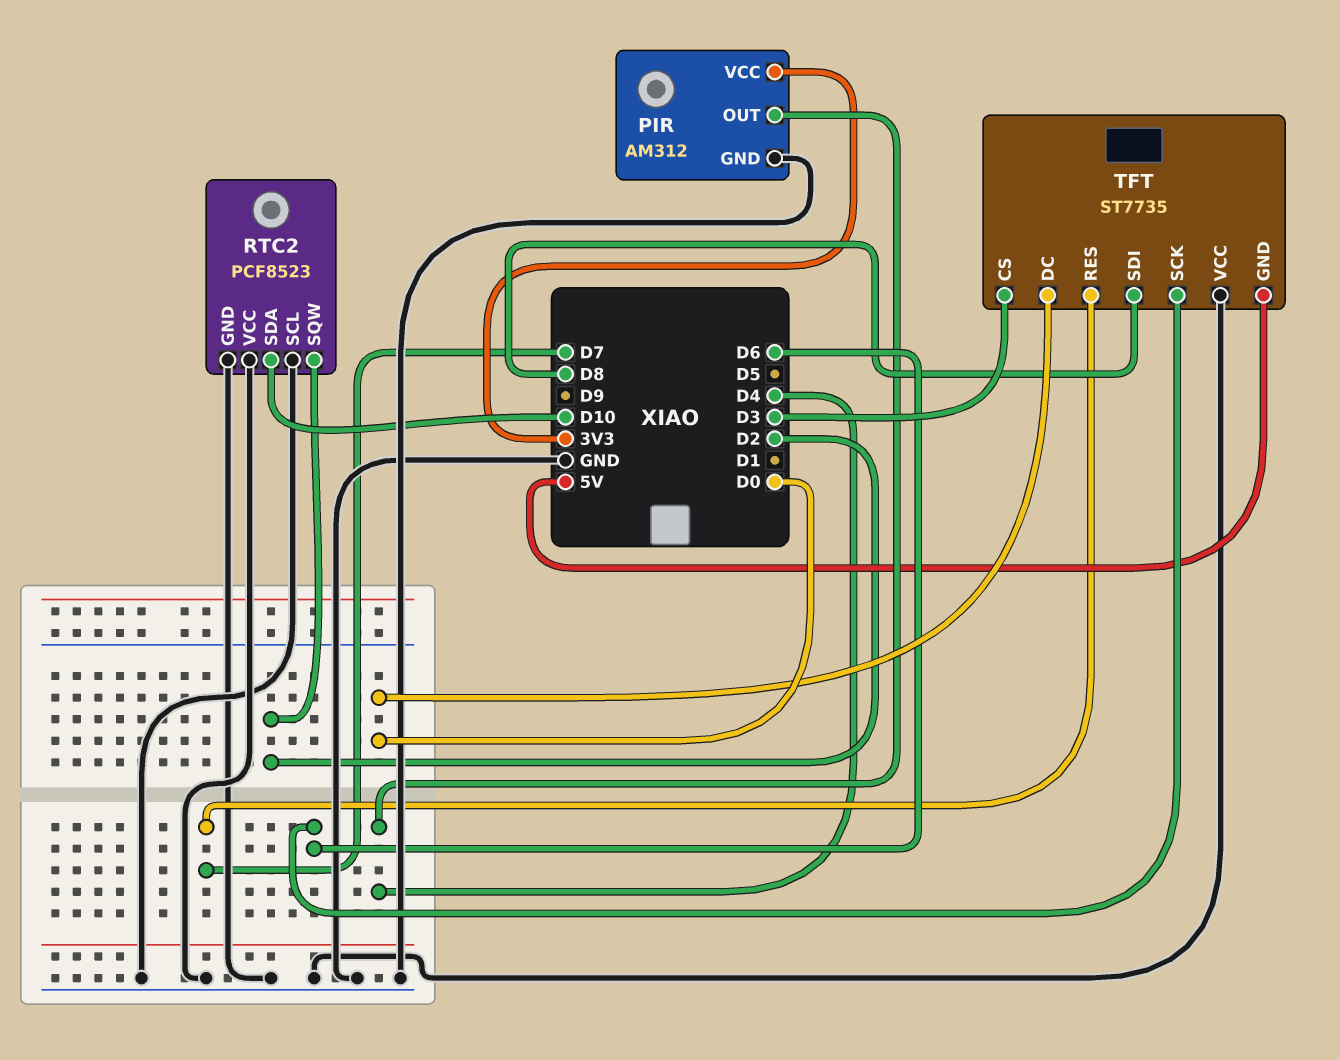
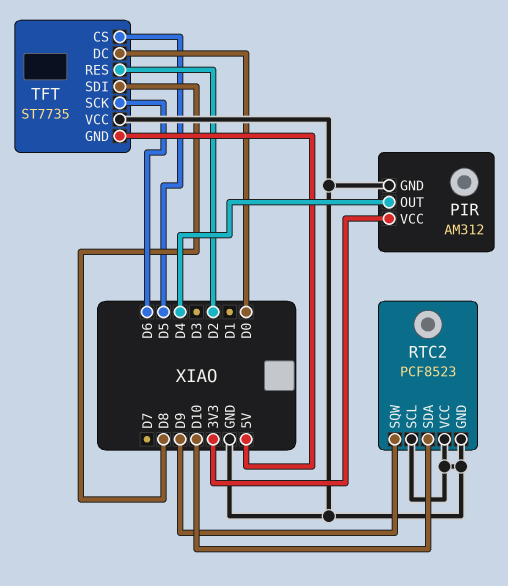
RTC2 pin SQW: D2 -> D9
TFT pin CS: D3 -> D5
TFT pin RES: D7 -> D2

